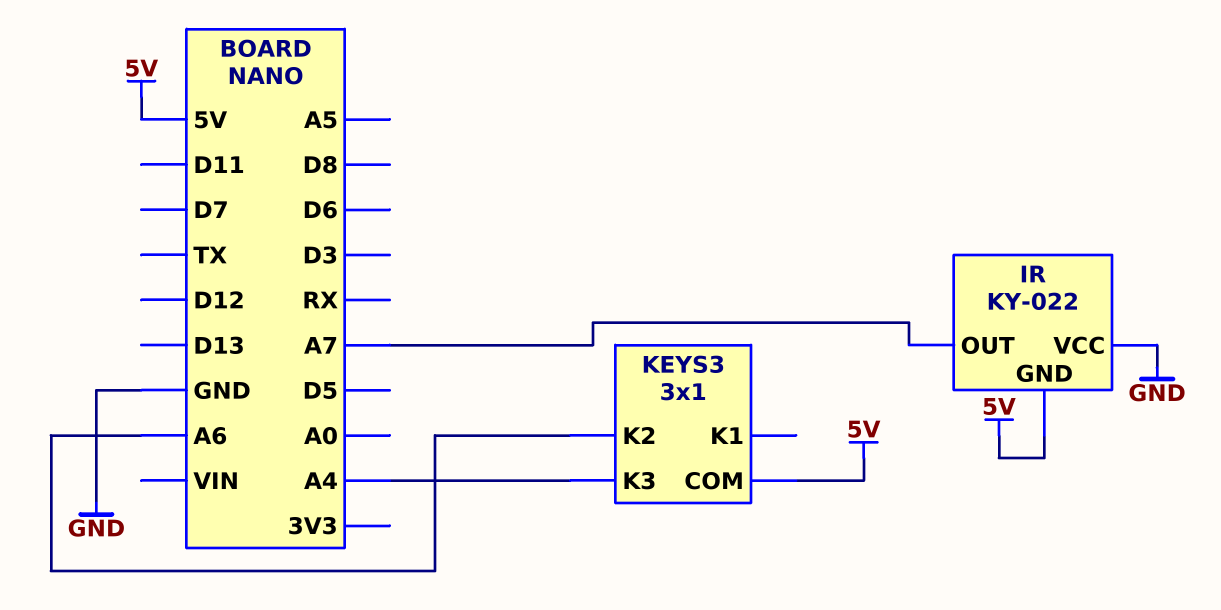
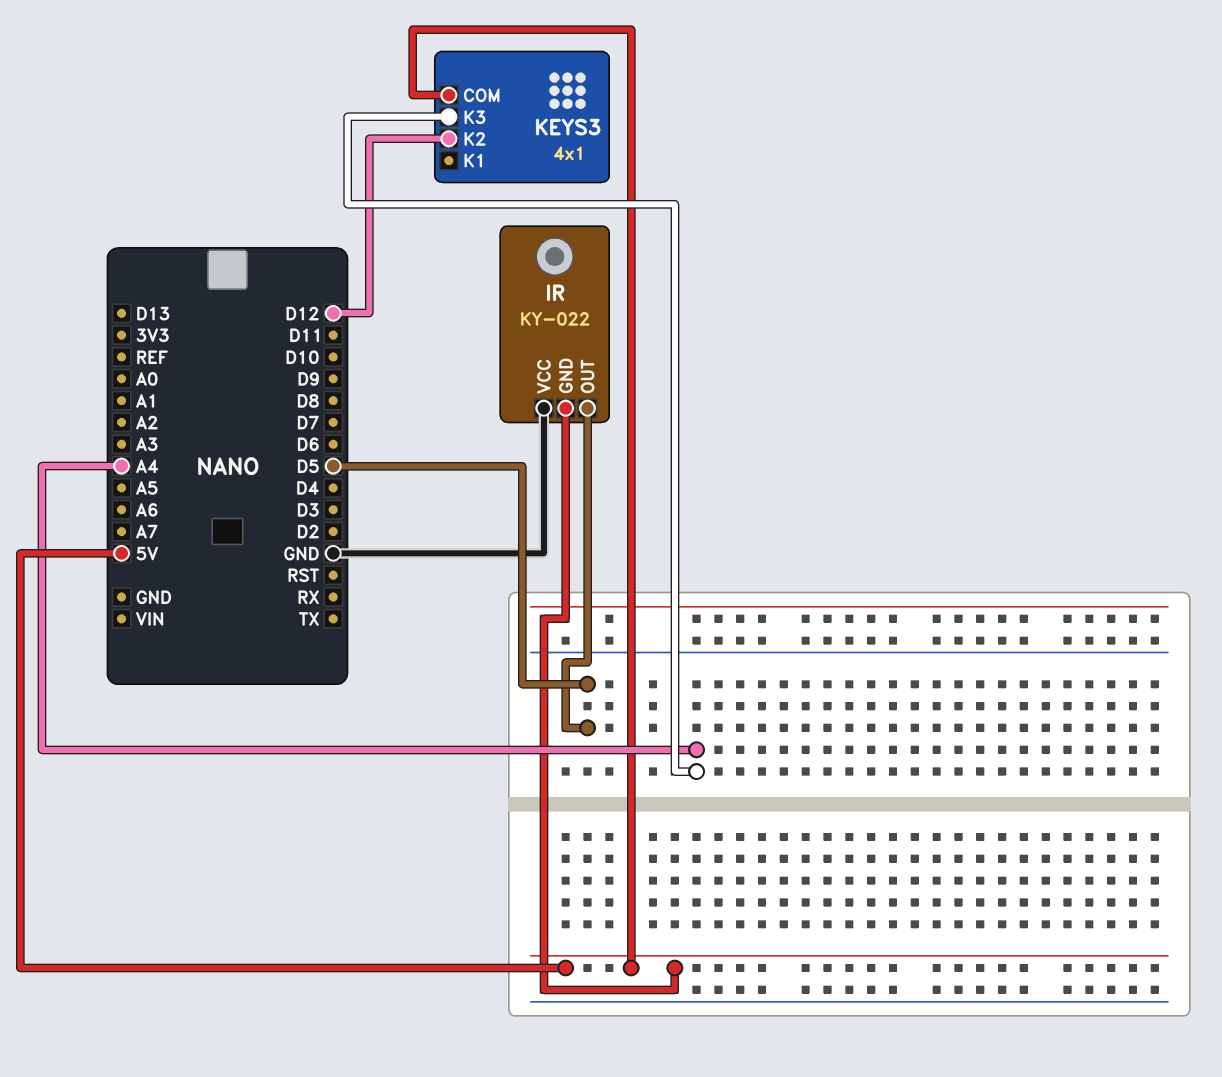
IR pin OUT: A7 -> D5
KEYS3: 3x1 -> 4x1
KEYS3 pin K2: A6 -> D12

